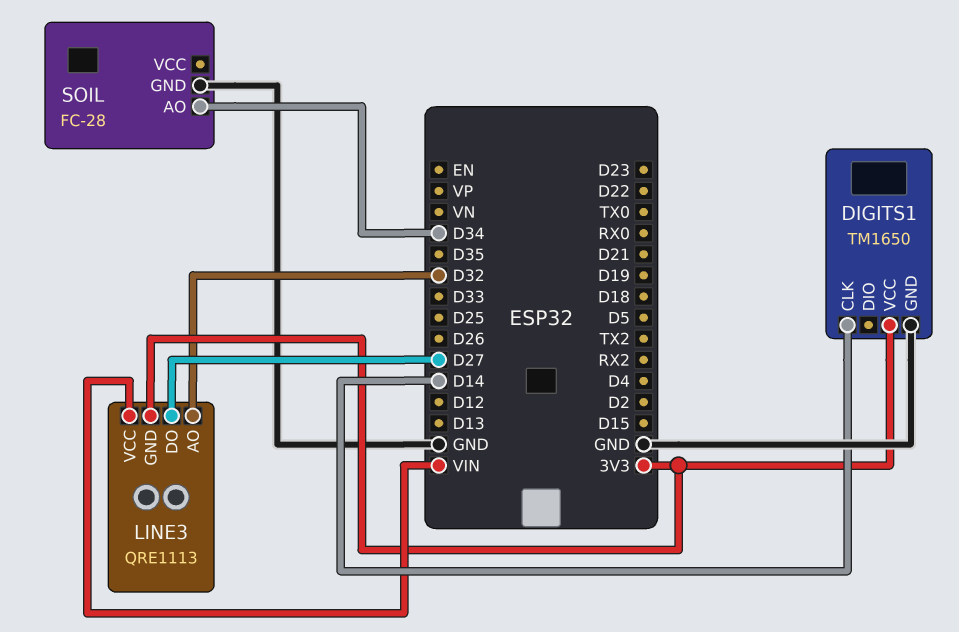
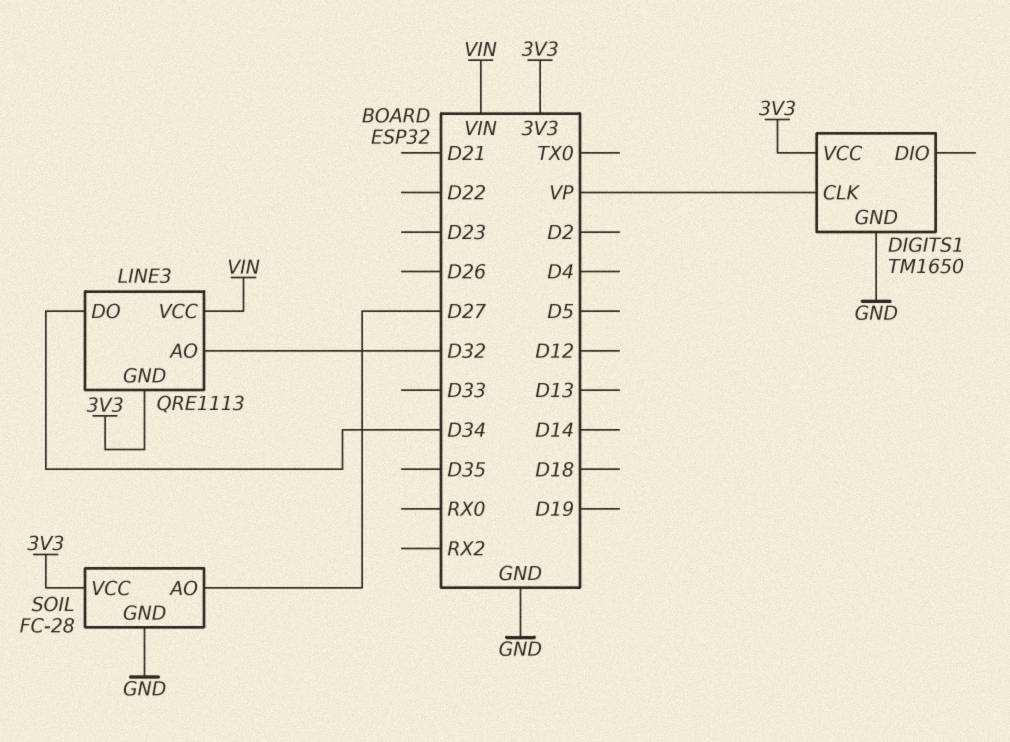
DIGITS1 pin CLK: D14 -> VP
LINE3 pin DO: D27 -> D34
SOIL pin AO: D34 -> D27
SOIL pin VCC: none -> 3V3

